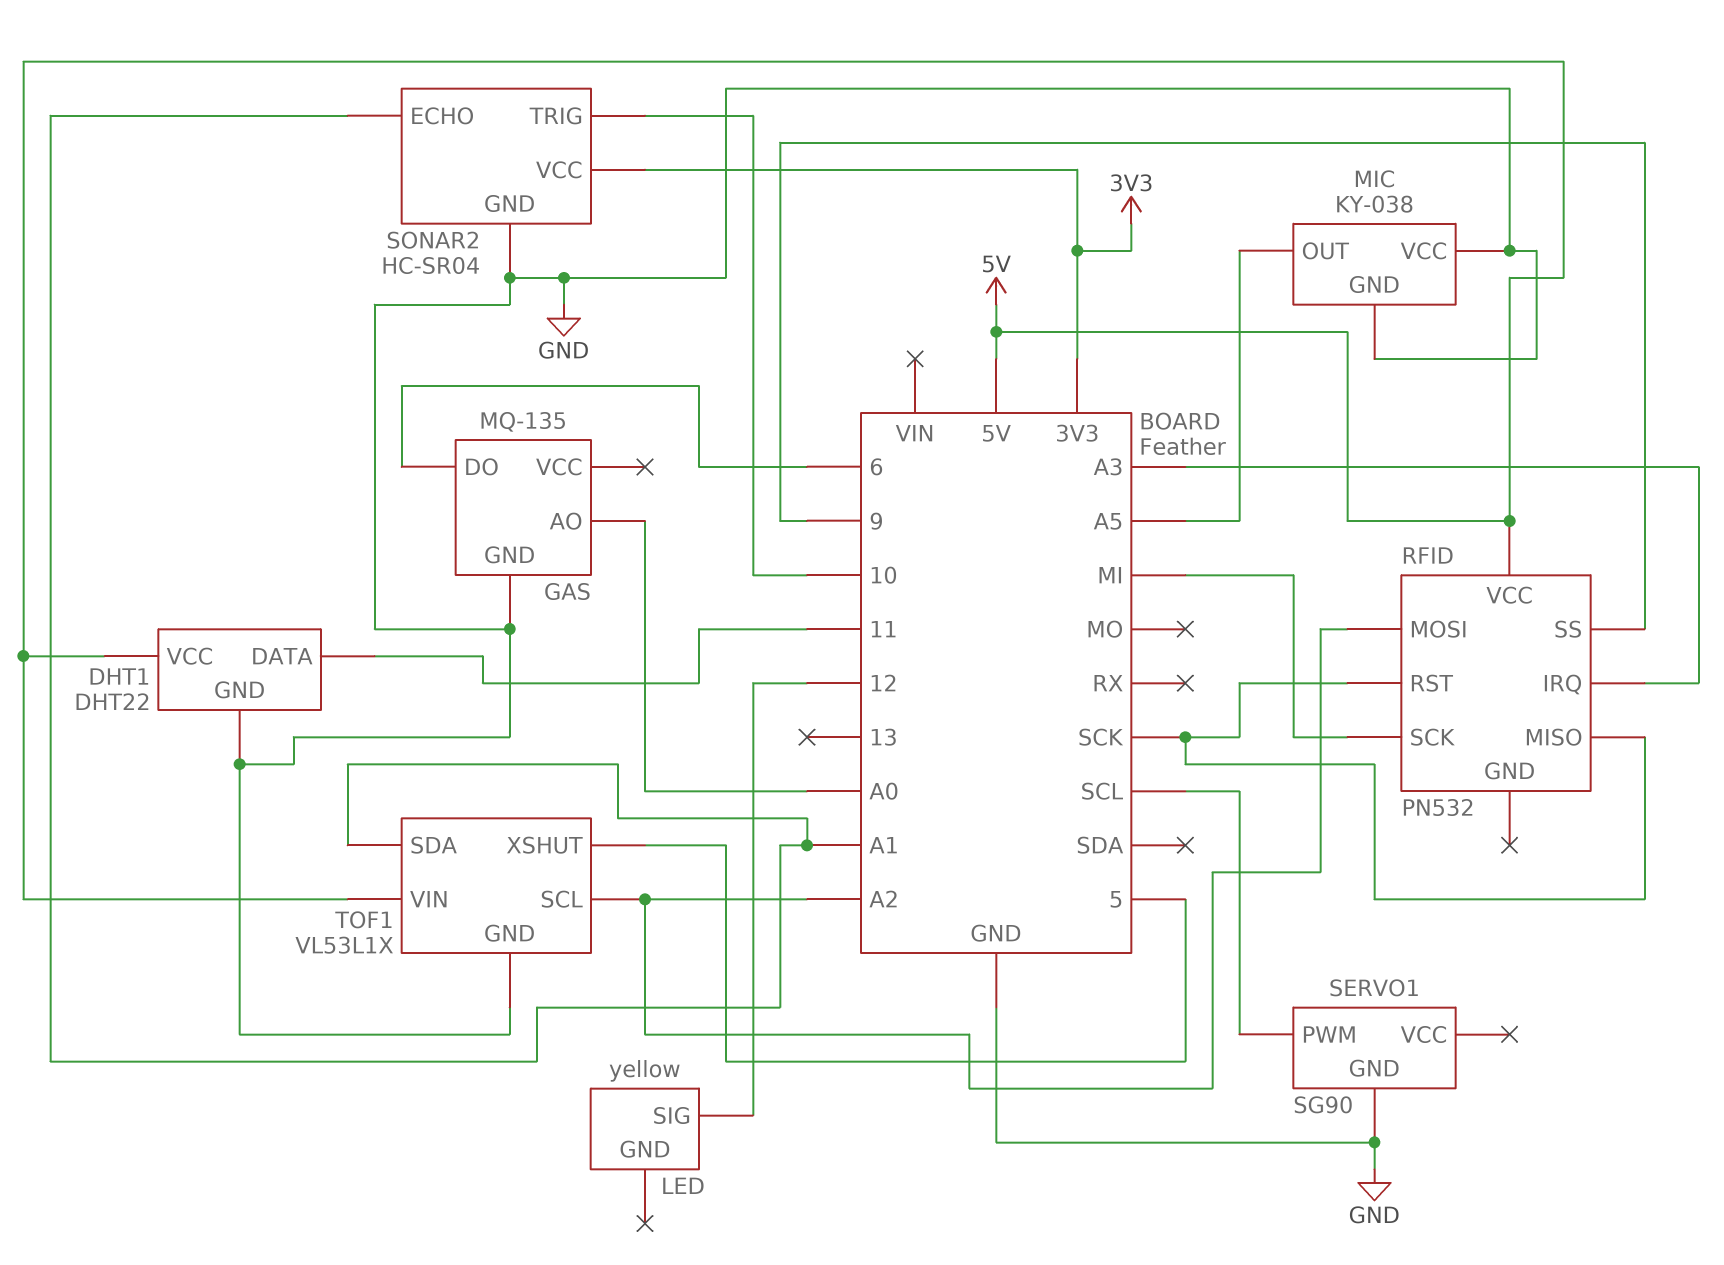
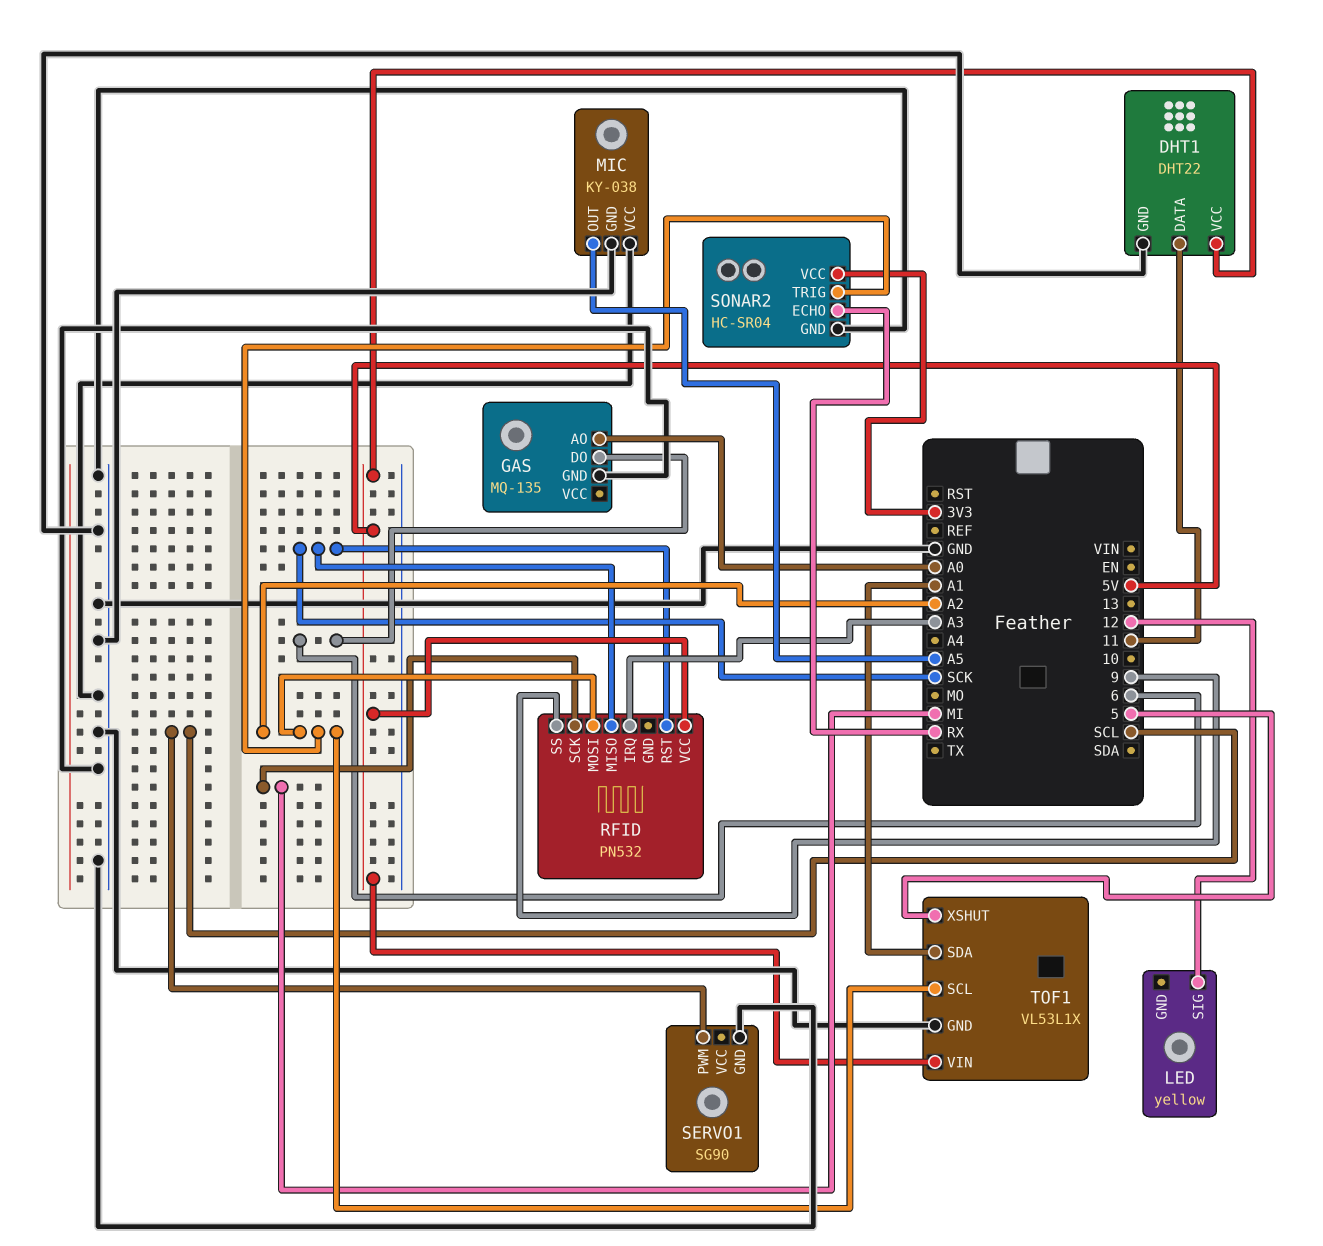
SONAR2 pin ECHO: A1 -> RX
SONAR2 pin TRIG: 10 -> A2

